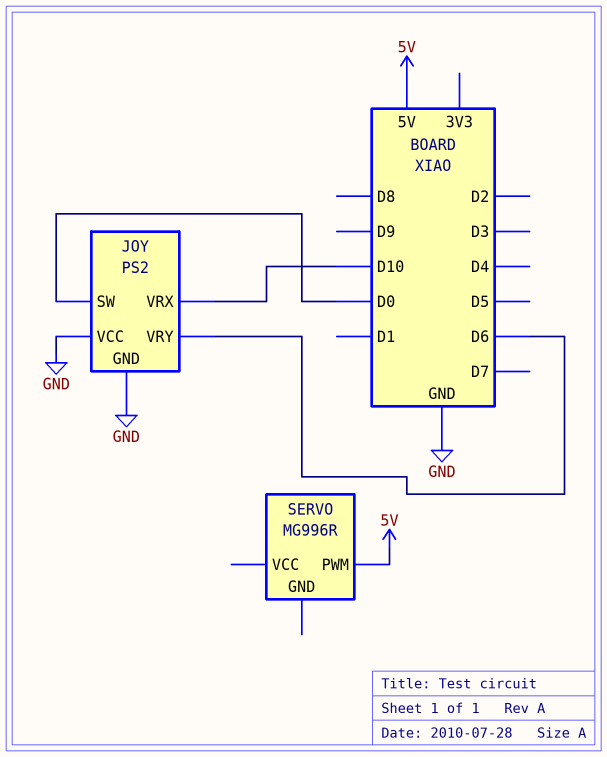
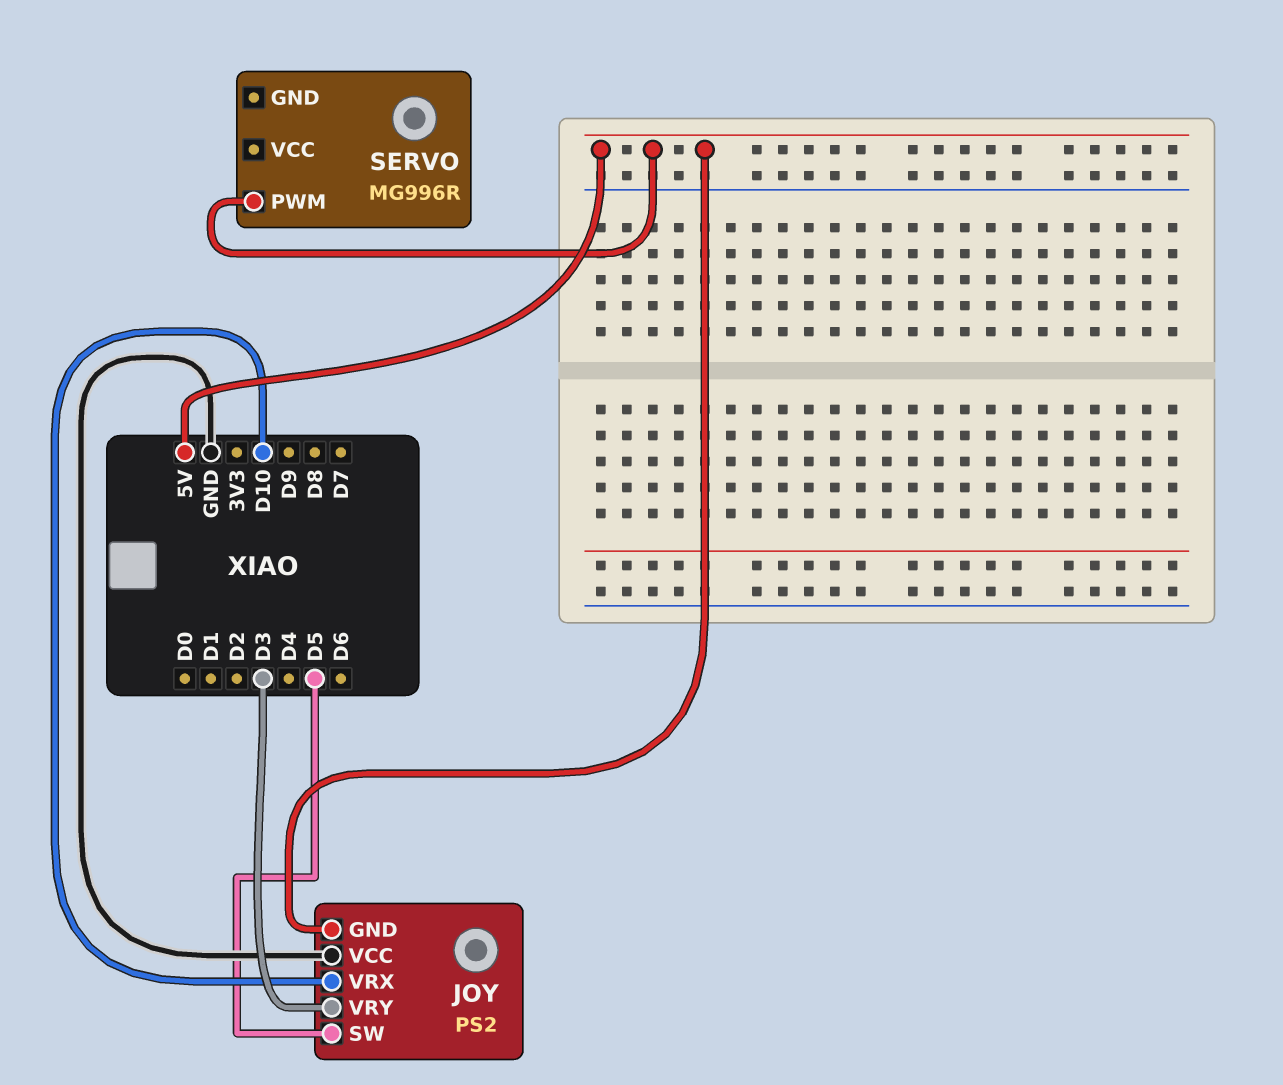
JOY pin GND: GND -> 5V
JOY pin SW: D0 -> D5
JOY pin VRY: D6 -> D3

